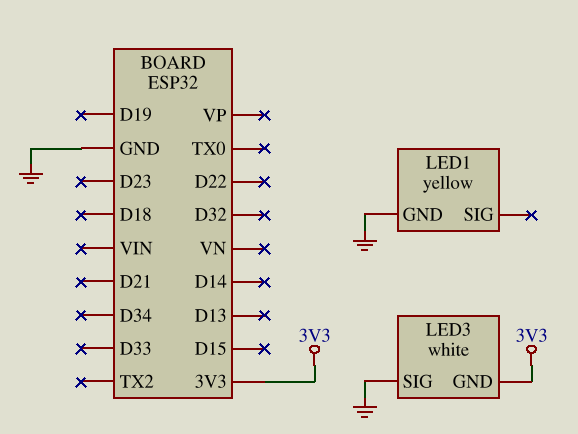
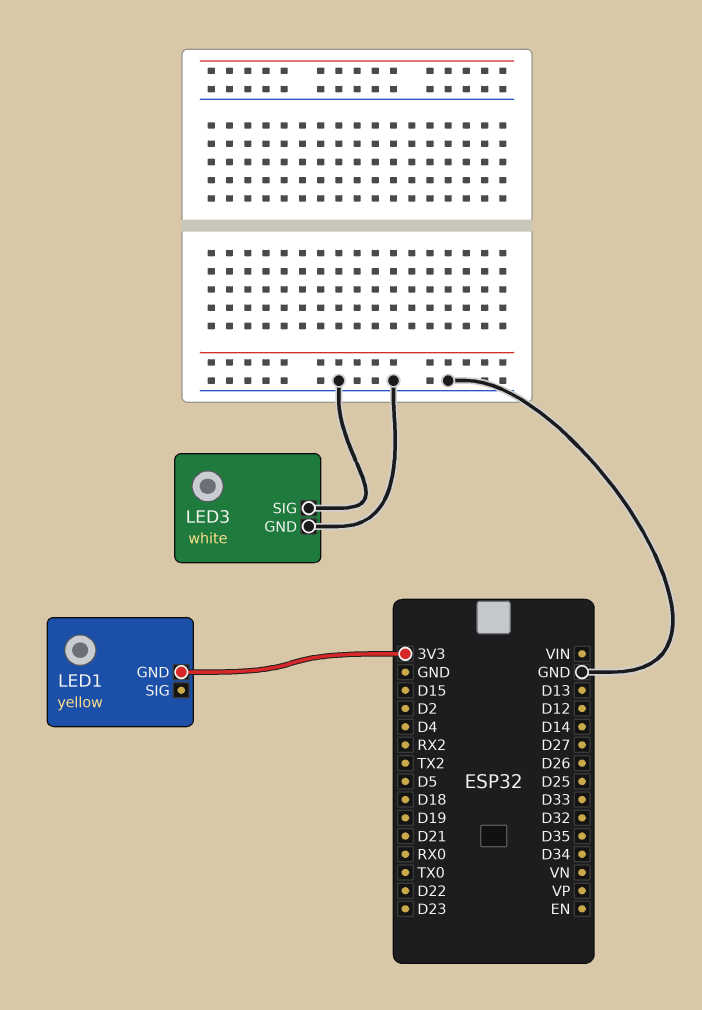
LED1 pin GND: GND -> 3V3
LED3 pin GND: 3V3 -> GND

